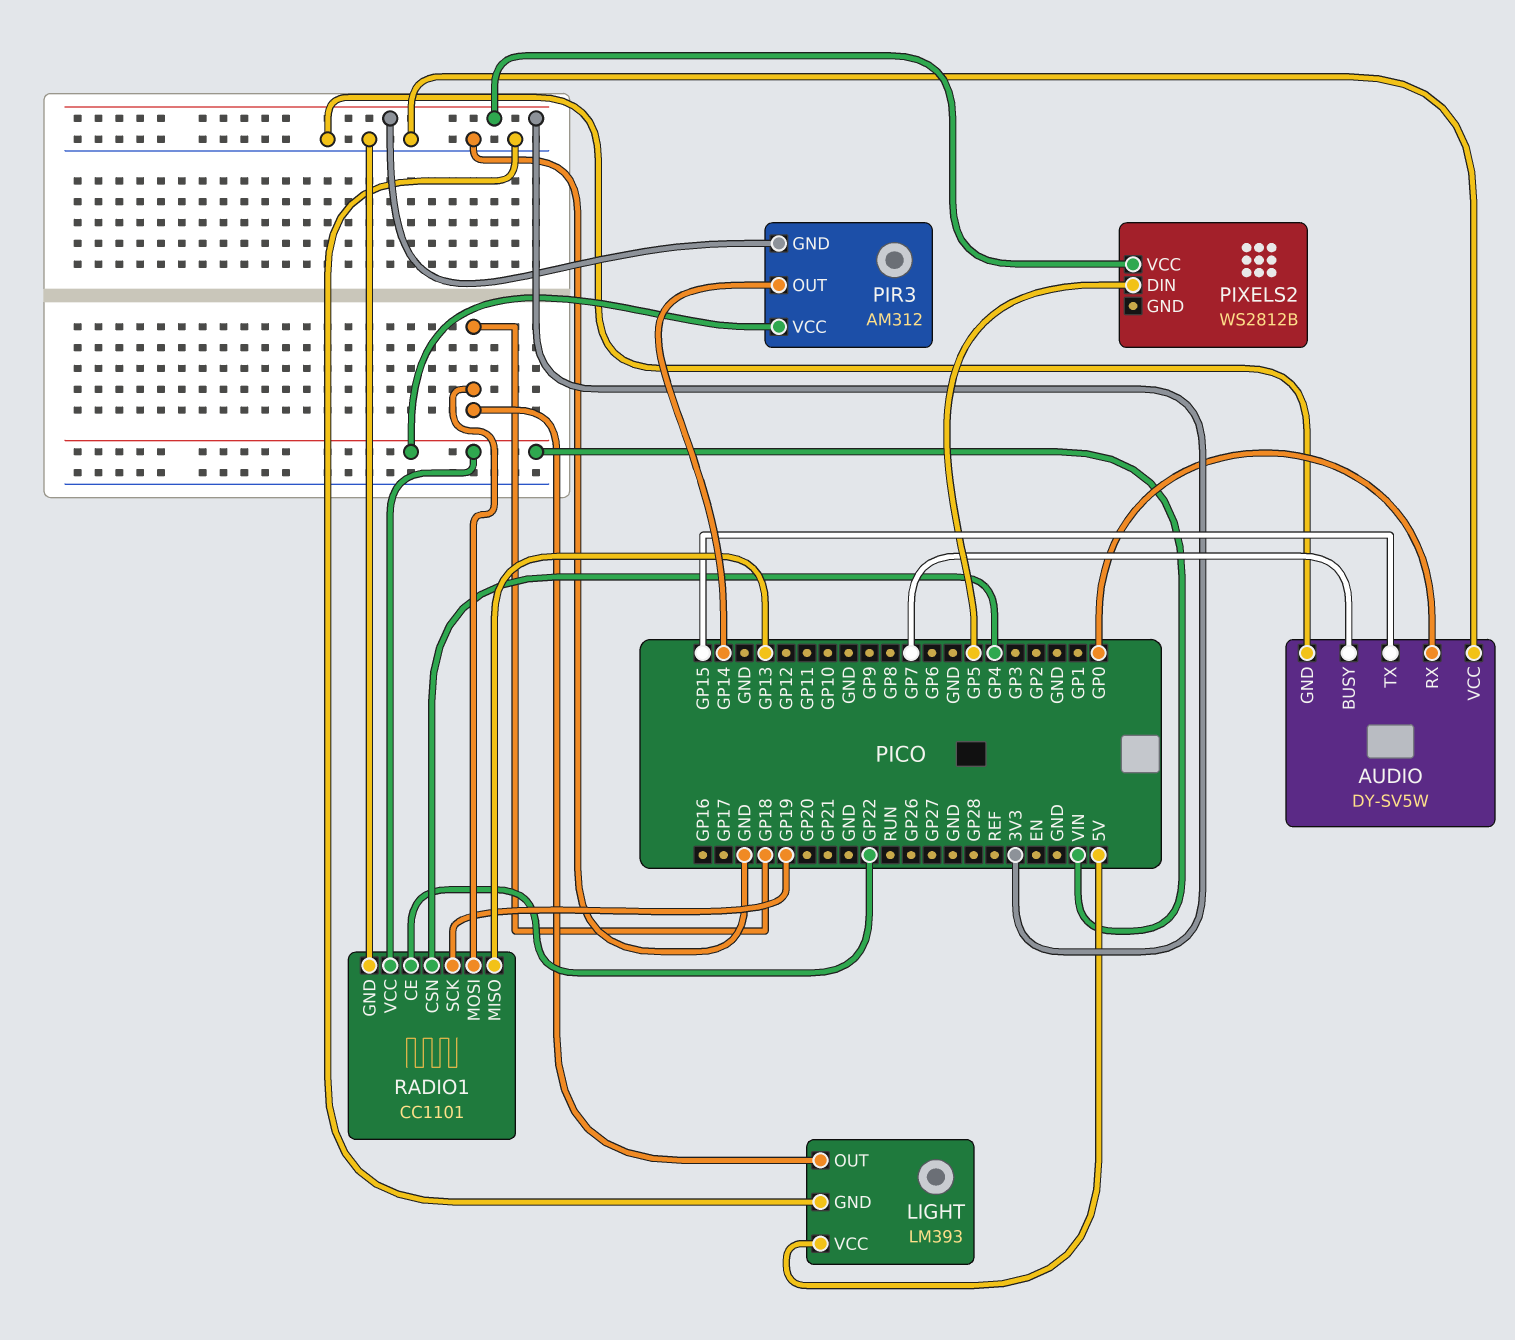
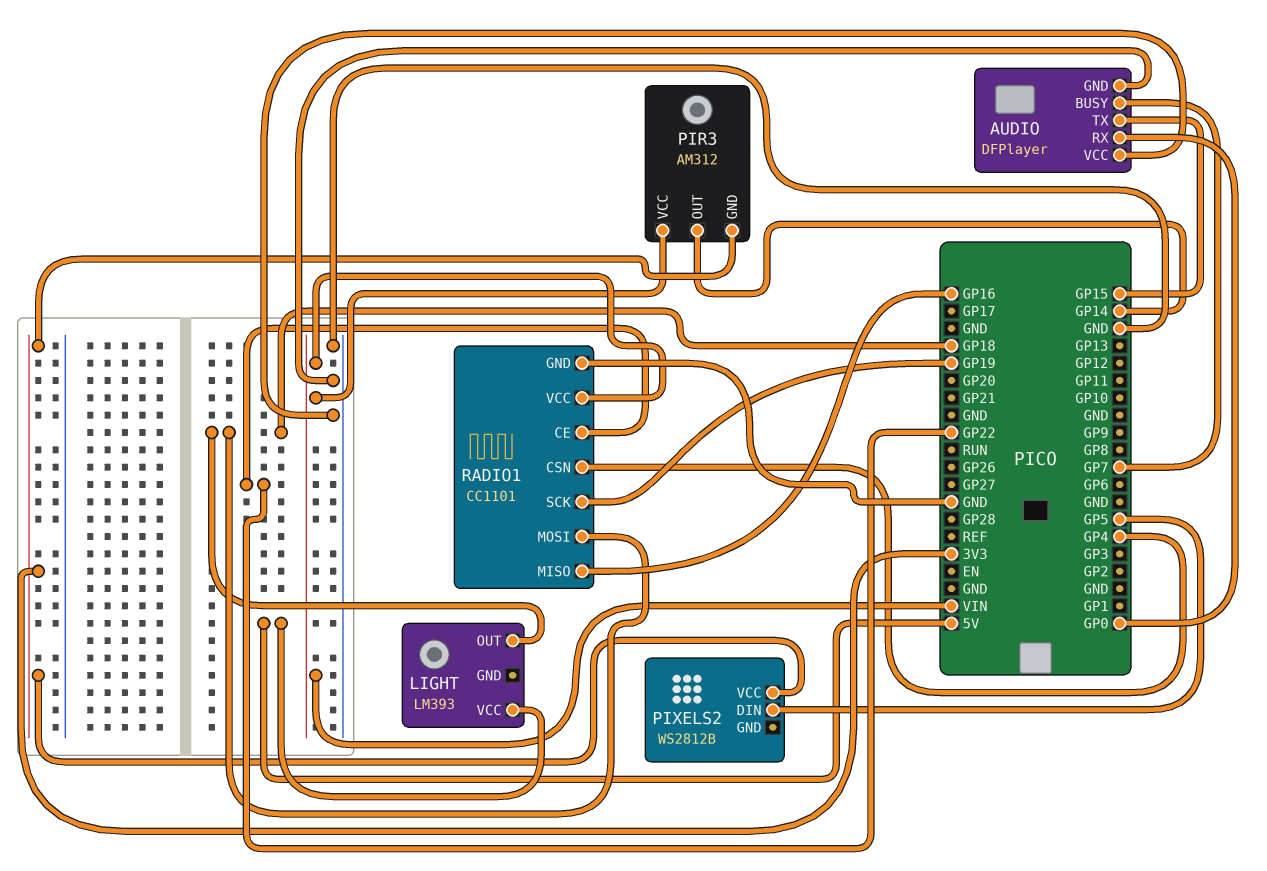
AUDIO: DY-SV5W -> DFPlayer
LIGHT pin GND: GND -> none
RADIO1 pin MISO: GP13 -> GP16

